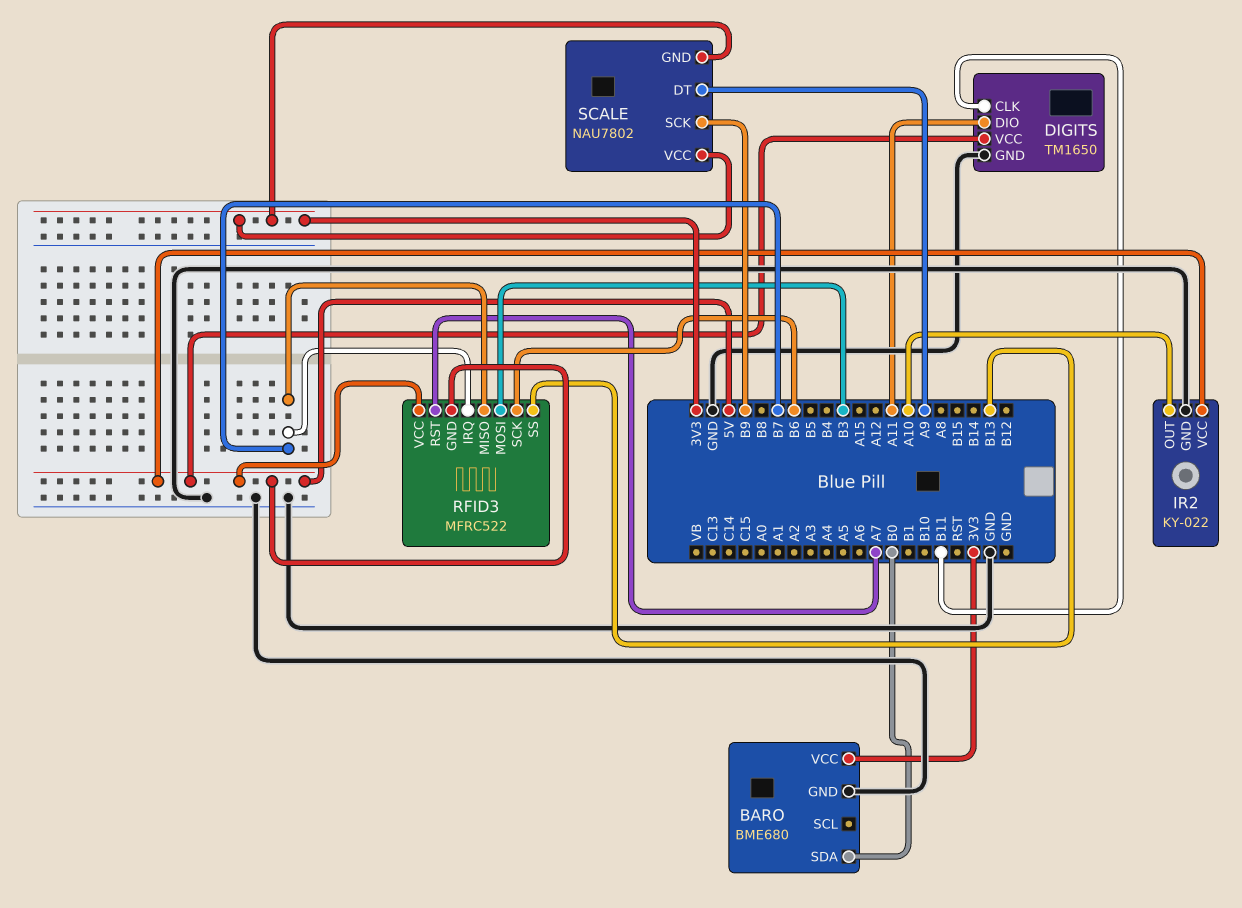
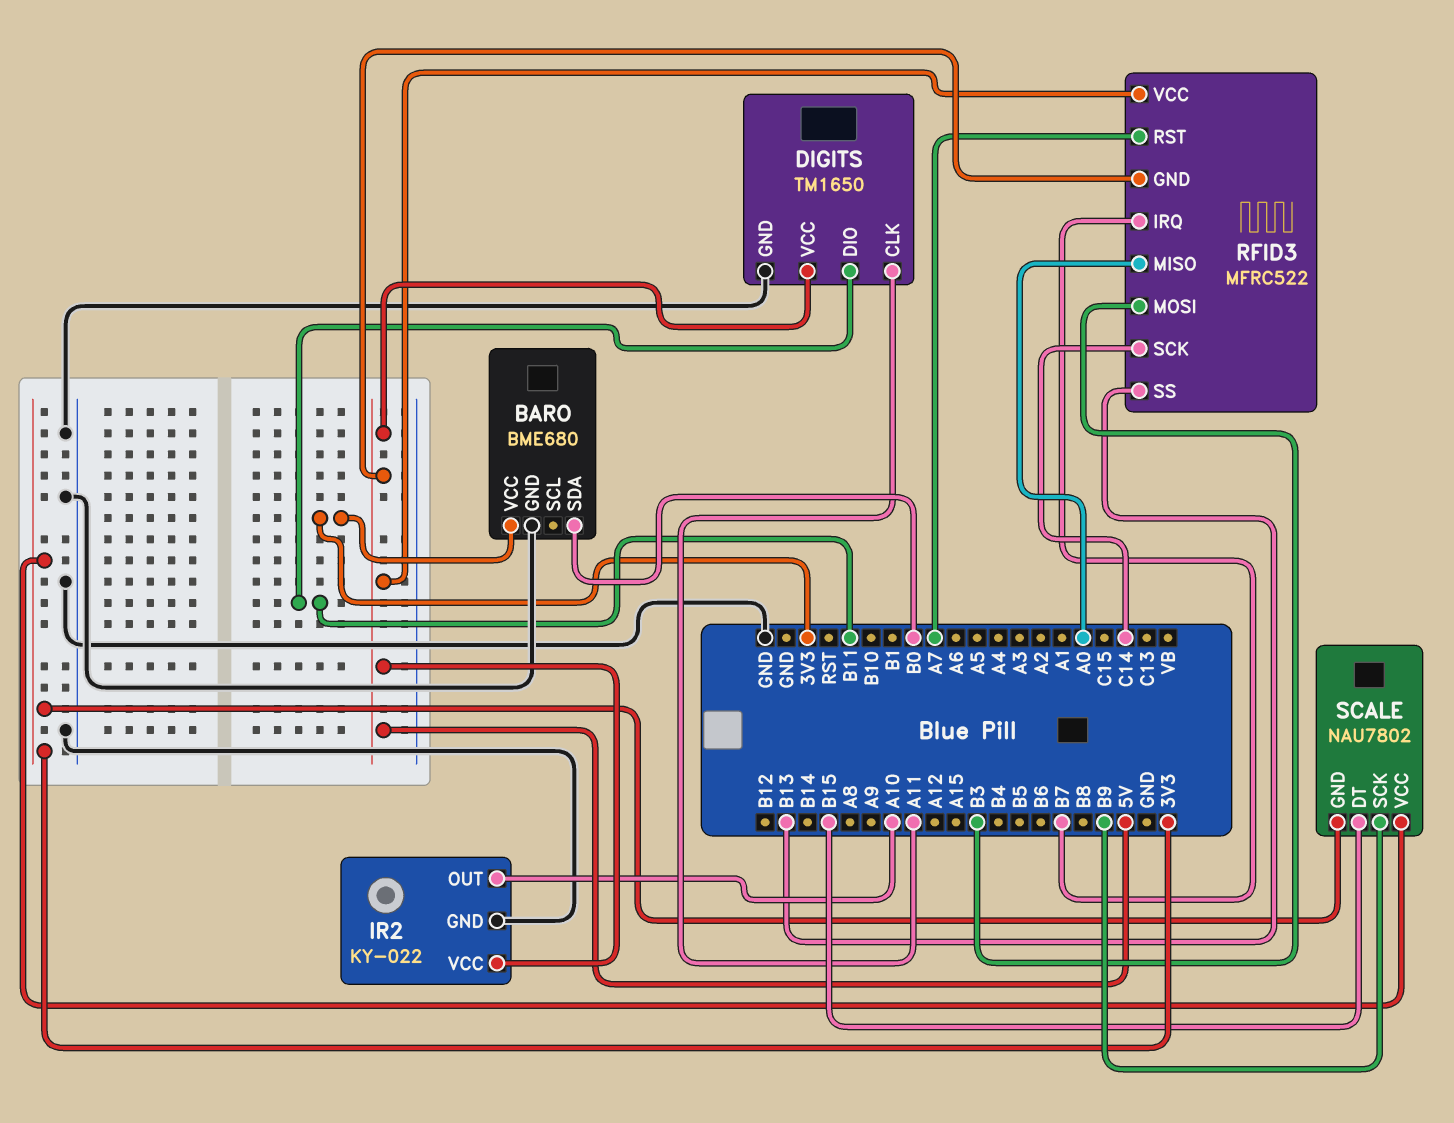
DIGITS pin CLK: B11 -> A11
DIGITS pin DIO: A11 -> B11
RFID3 pin MISO: B7 -> A0
RFID3 pin SCK: B6 -> C14
SCALE pin DT: A9 -> B15

